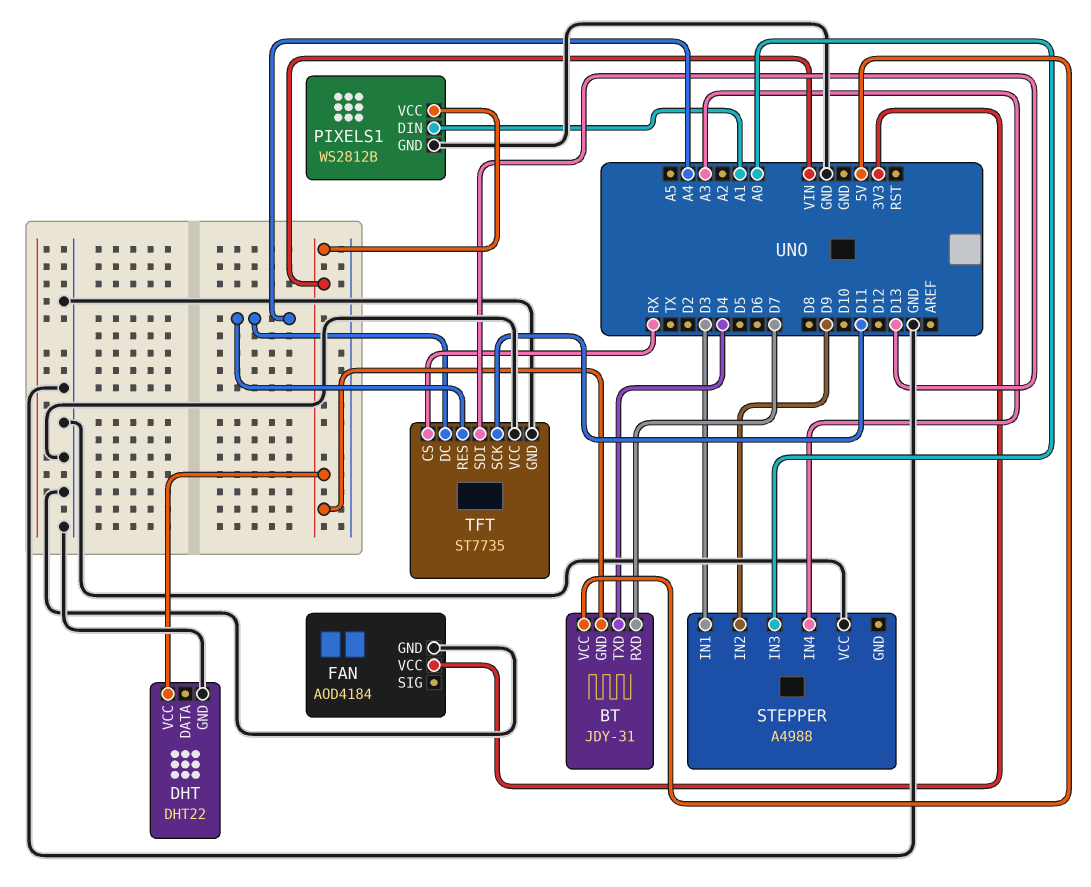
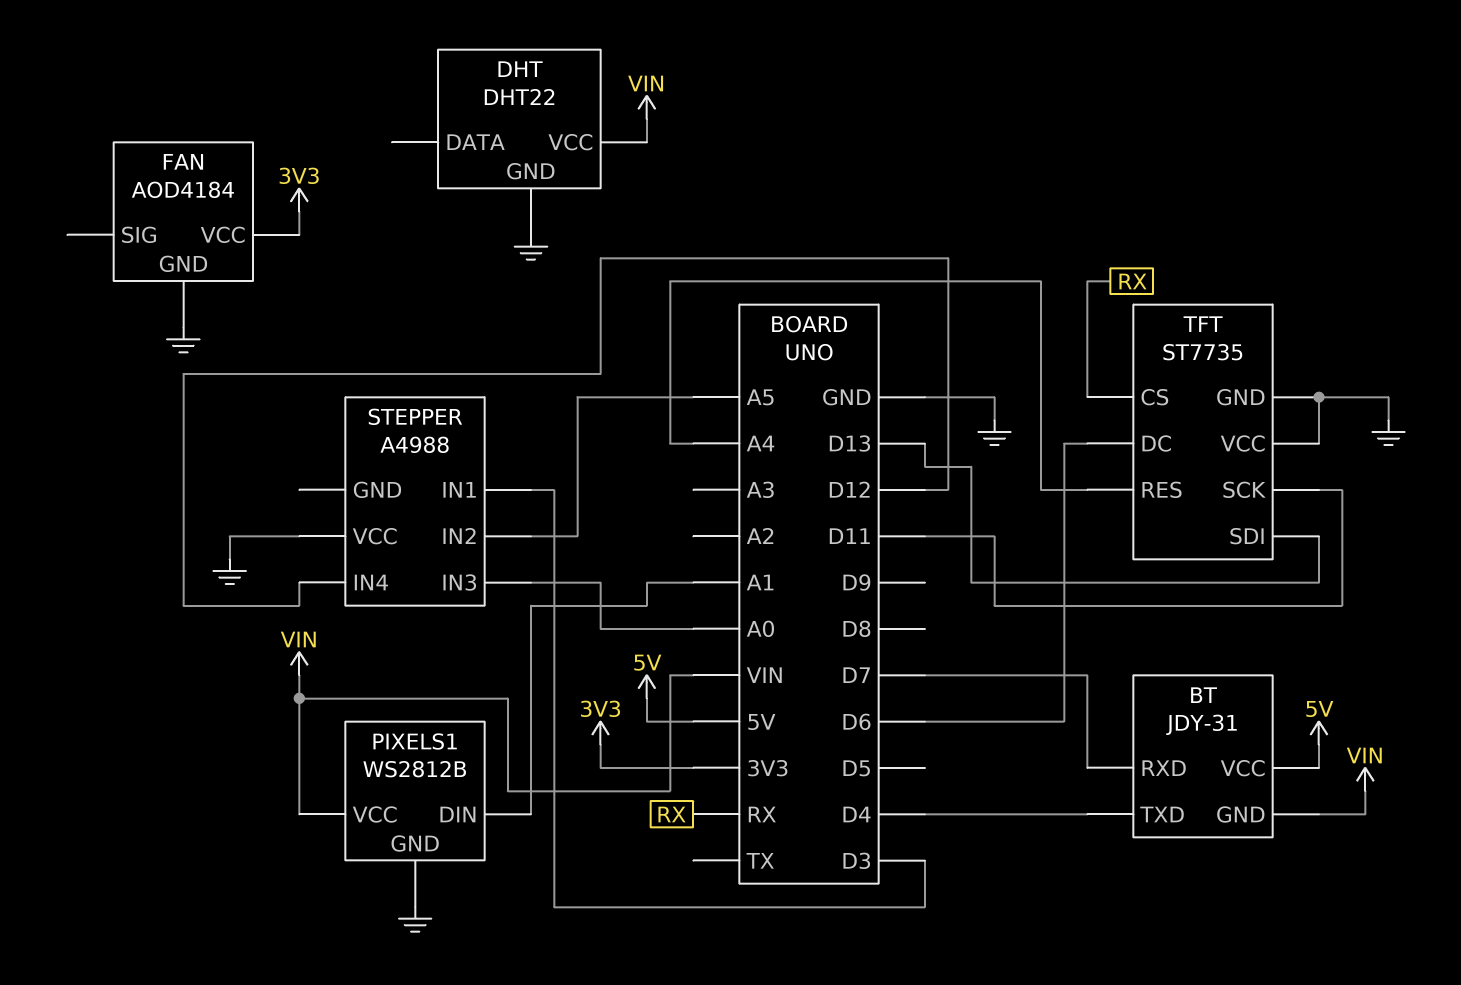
STEPPER pin IN2: D9 -> A5
STEPPER pin IN4: A3 -> D12
TFT pin DC: A4 -> D6

